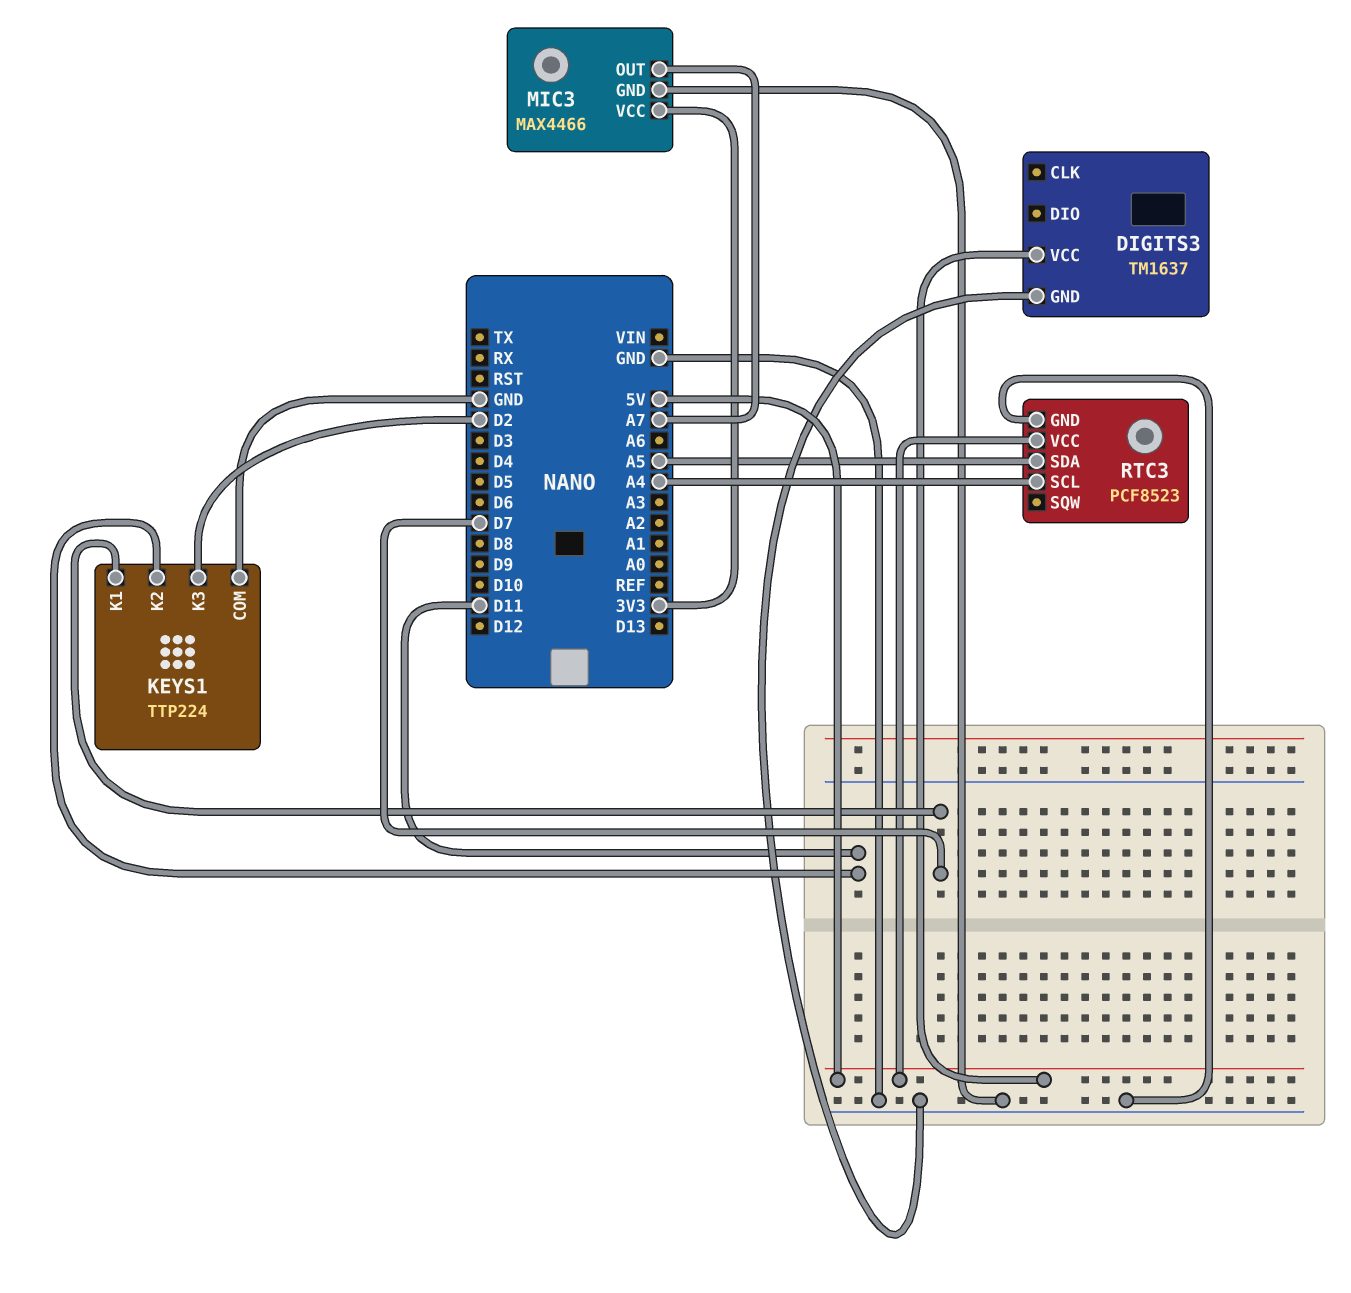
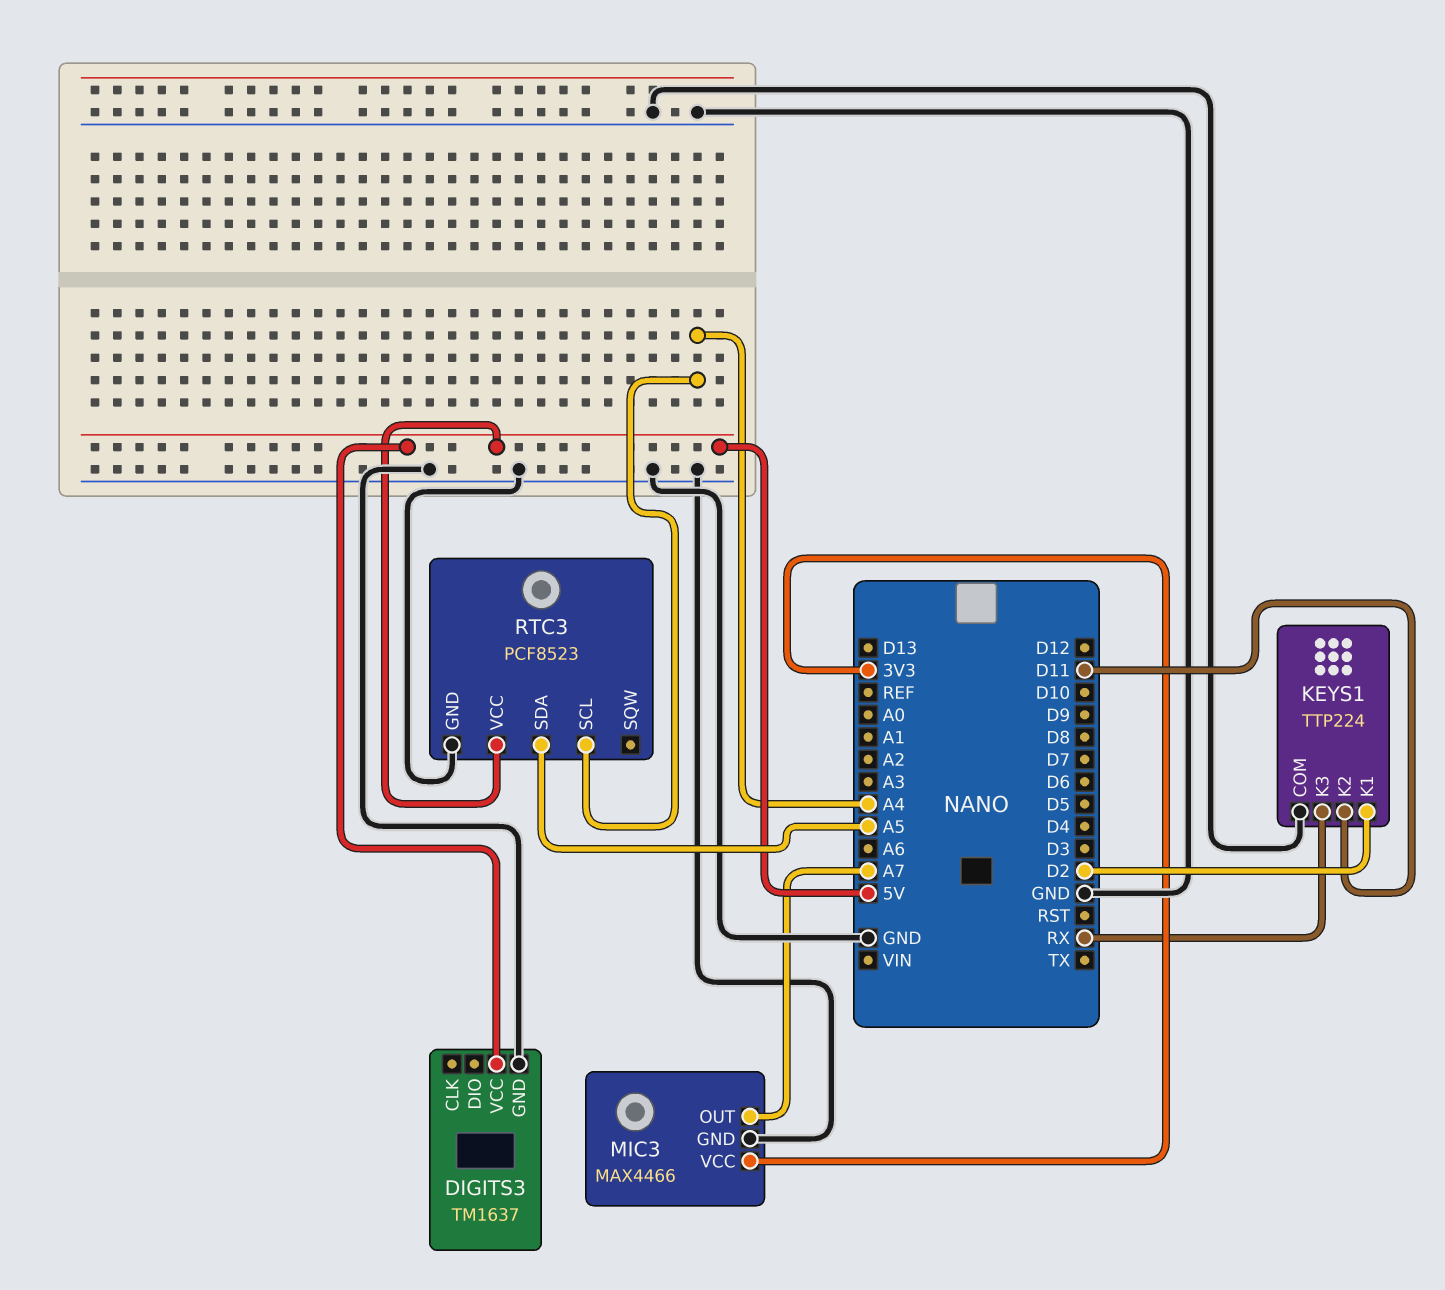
KEYS1 pin K1: D7 -> D2
KEYS1 pin K3: D2 -> RX

